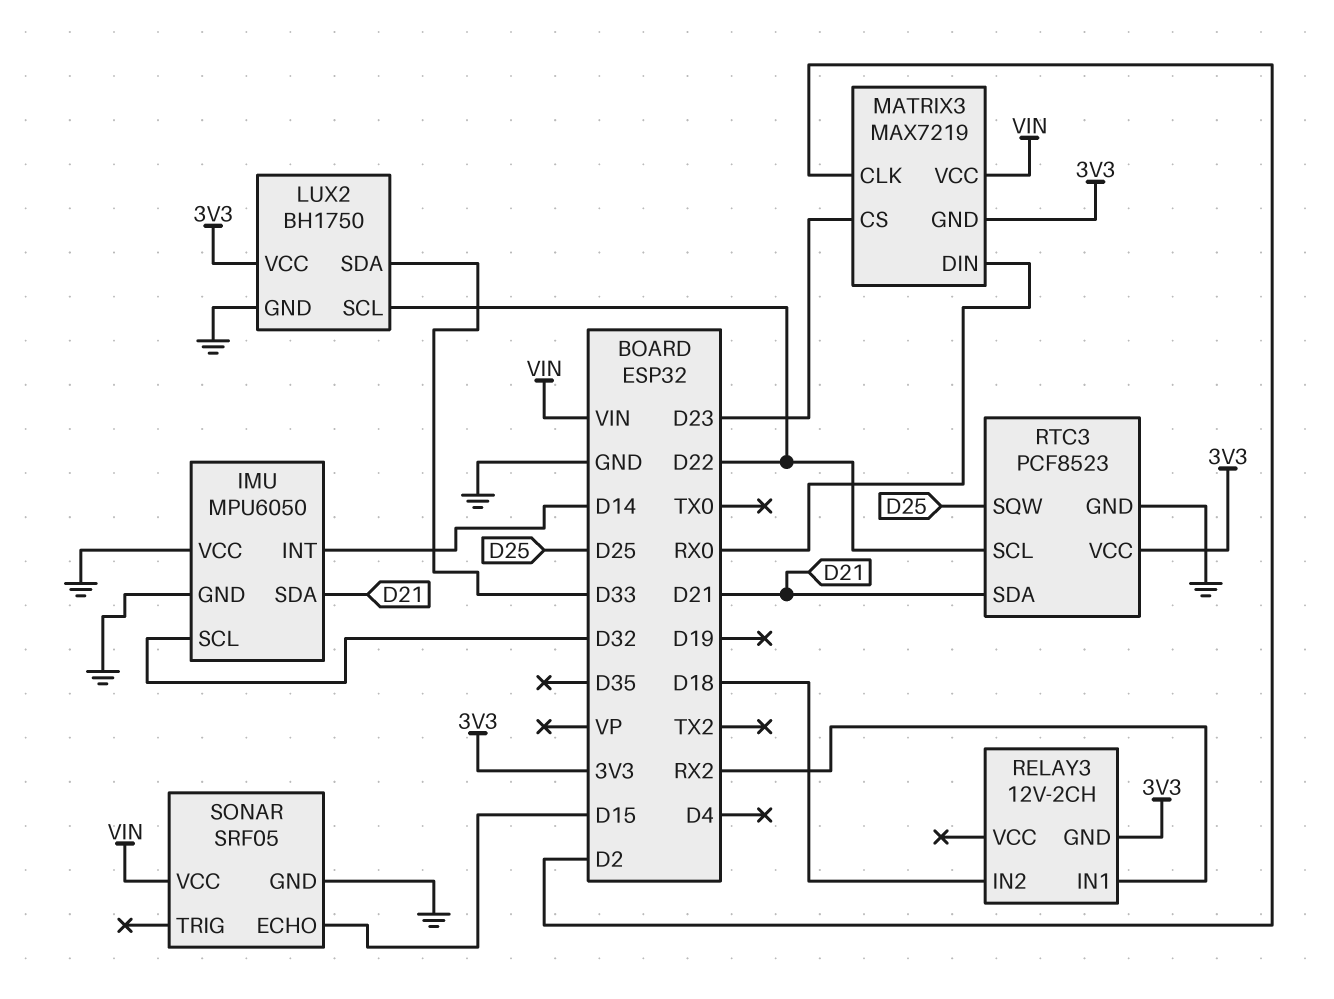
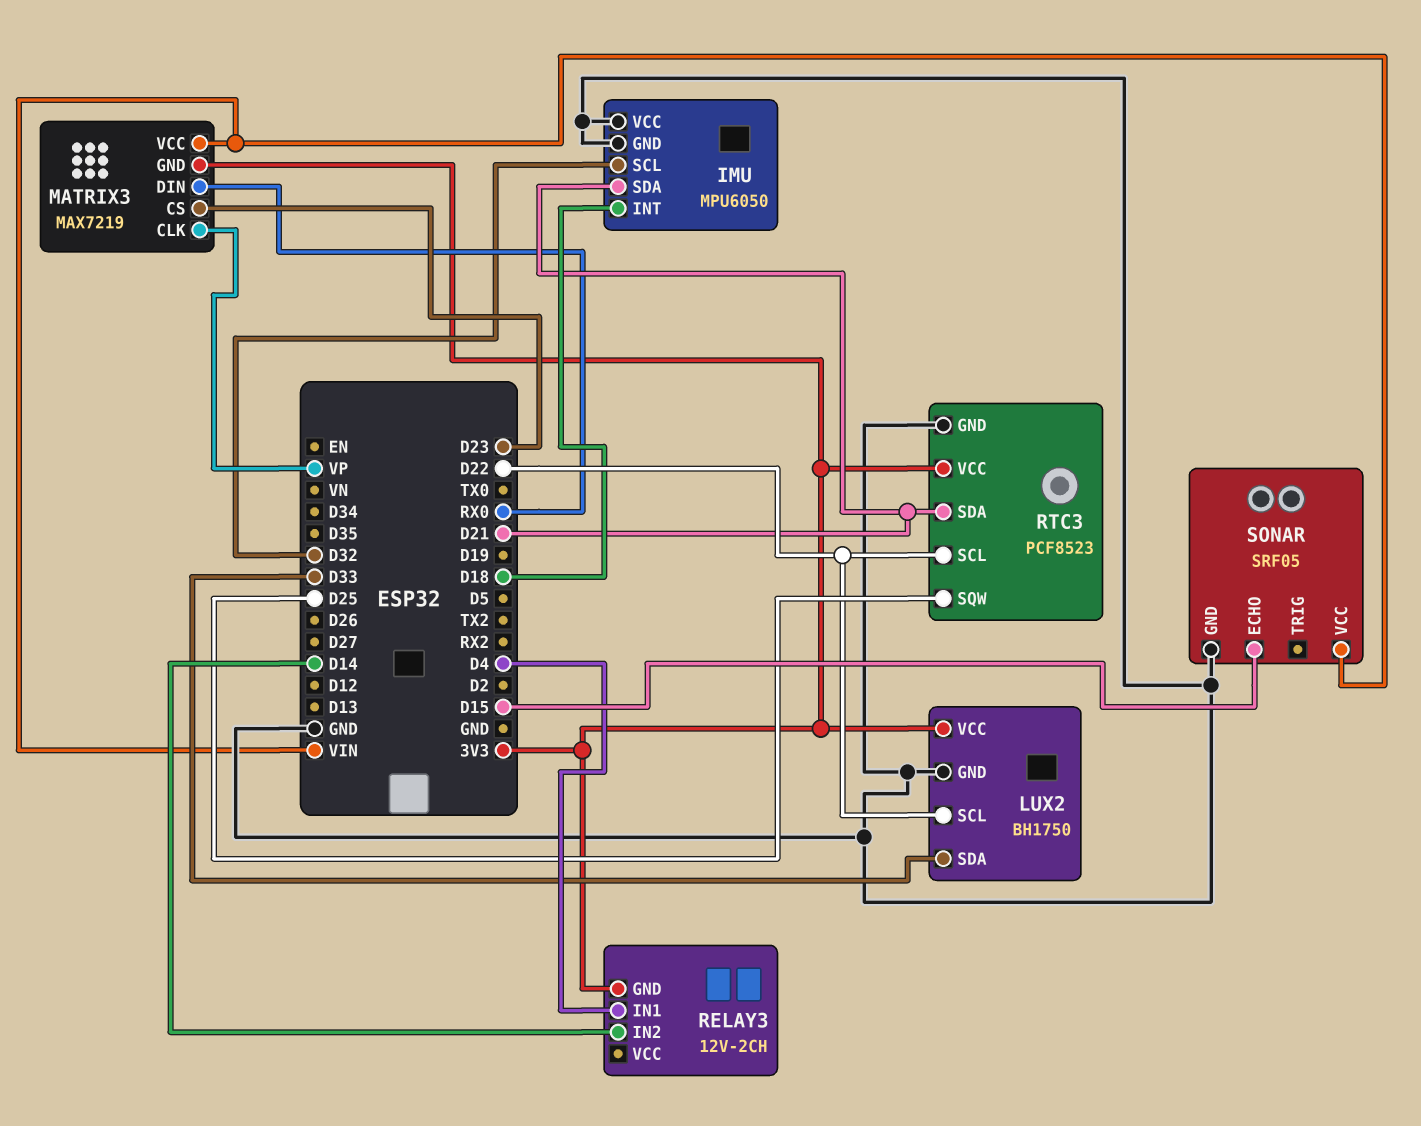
IMU pin INT: D14 -> D18
MATRIX3 pin CLK: D2 -> VP
RELAY3 pin IN1: RX2 -> D4
RELAY3 pin IN2: D18 -> D14

